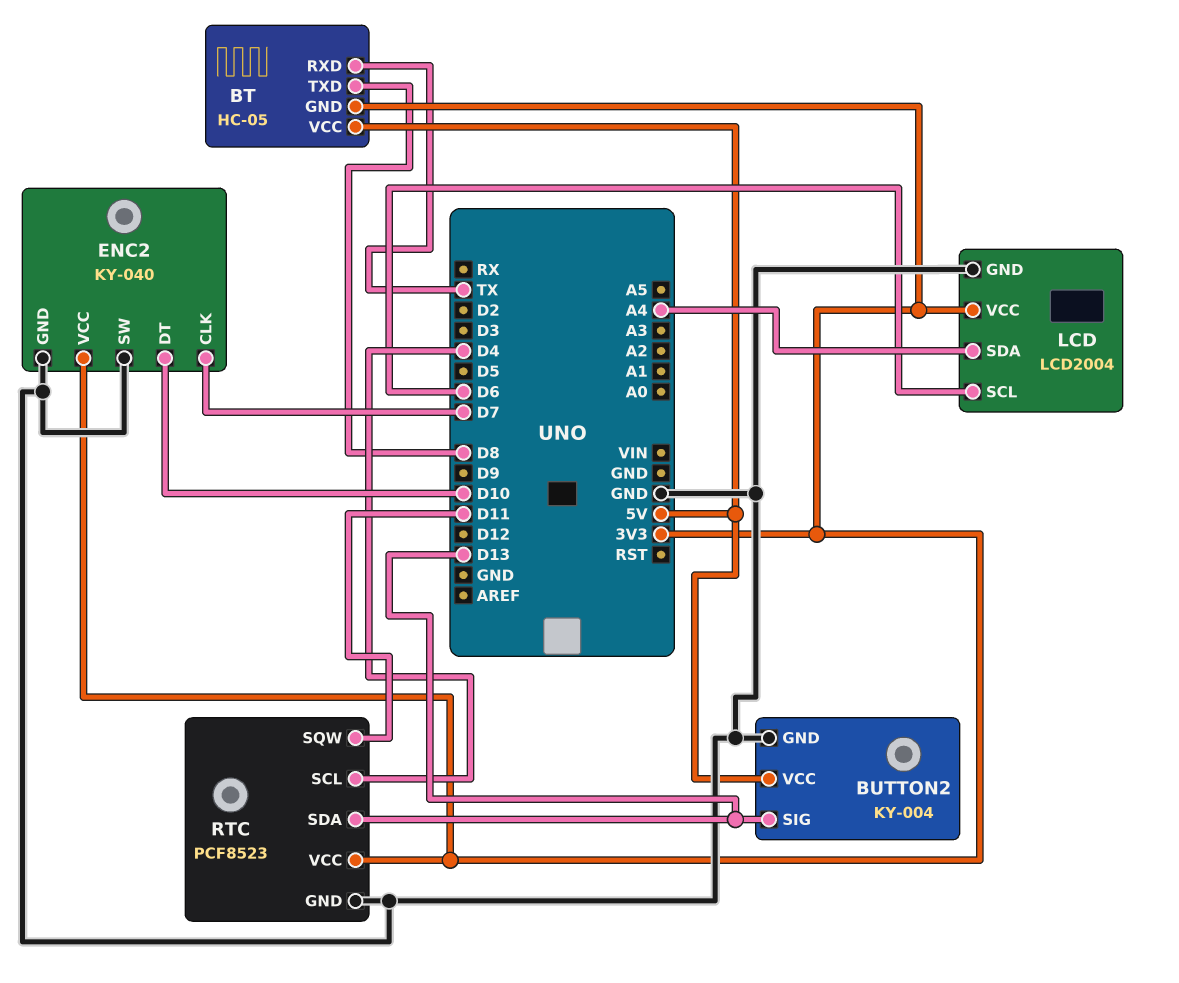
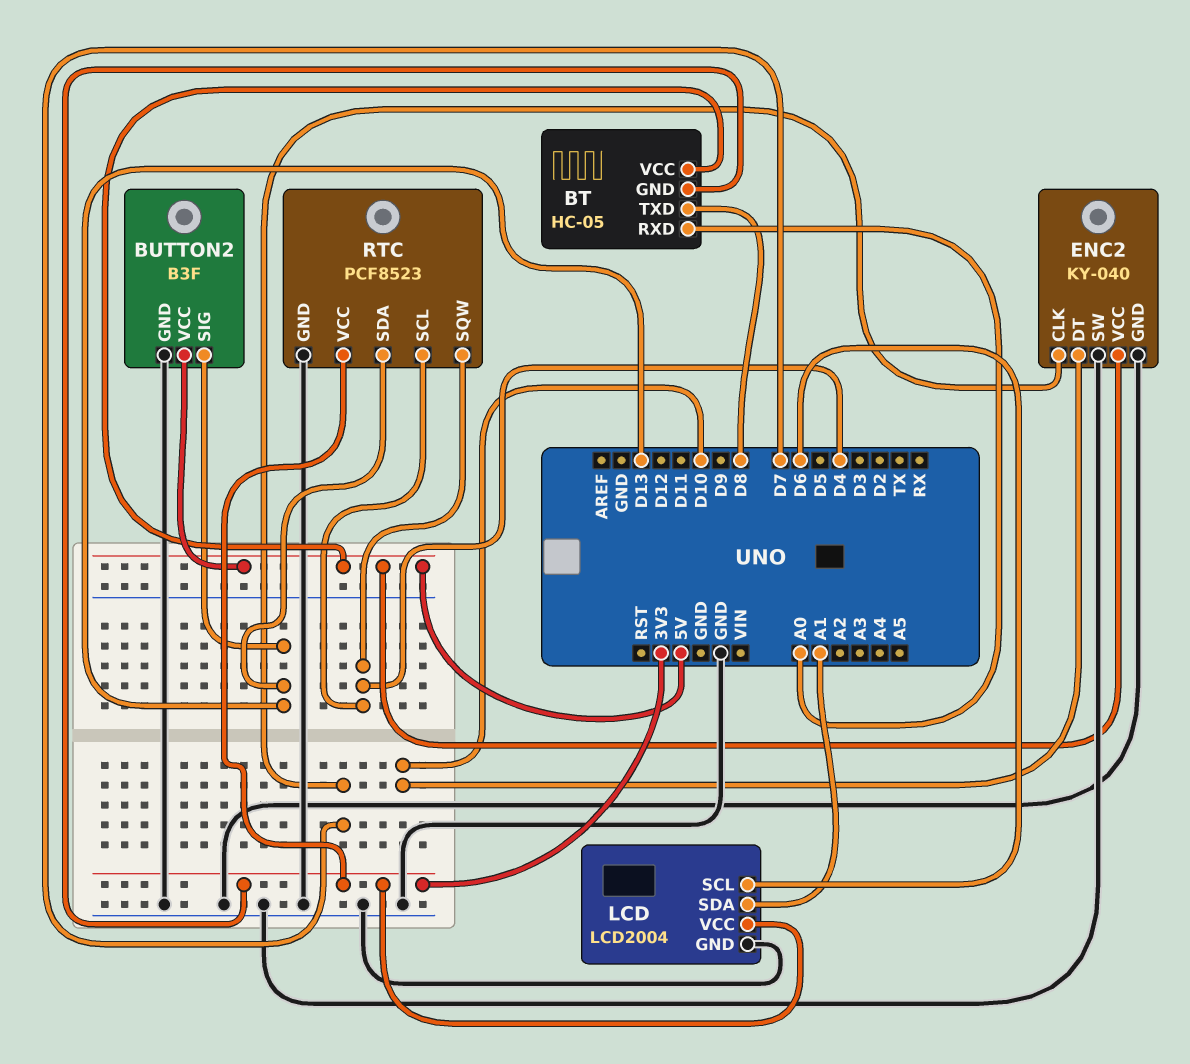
BT pin RXD: TX -> A0
BUTTON2: KY-004 -> B3F
ENC2 pin VCC: 3V3 -> 5V
LCD pin SDA: A4 -> A1
RTC pin SQW: D11 -> D4

